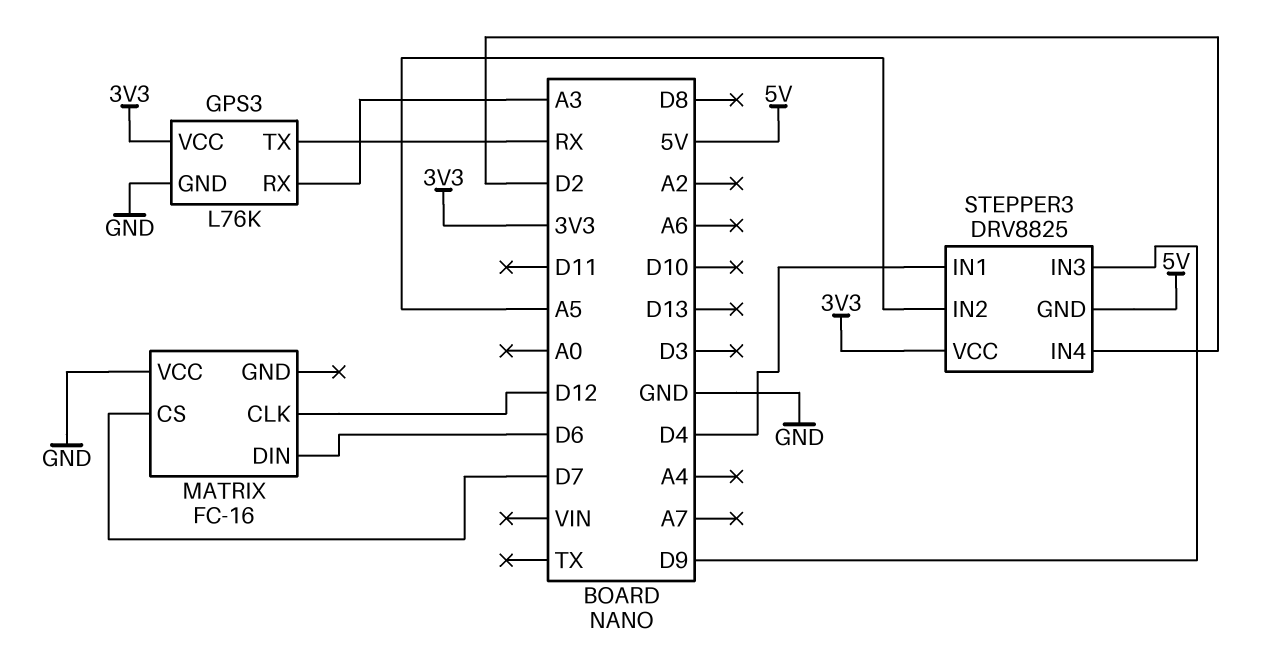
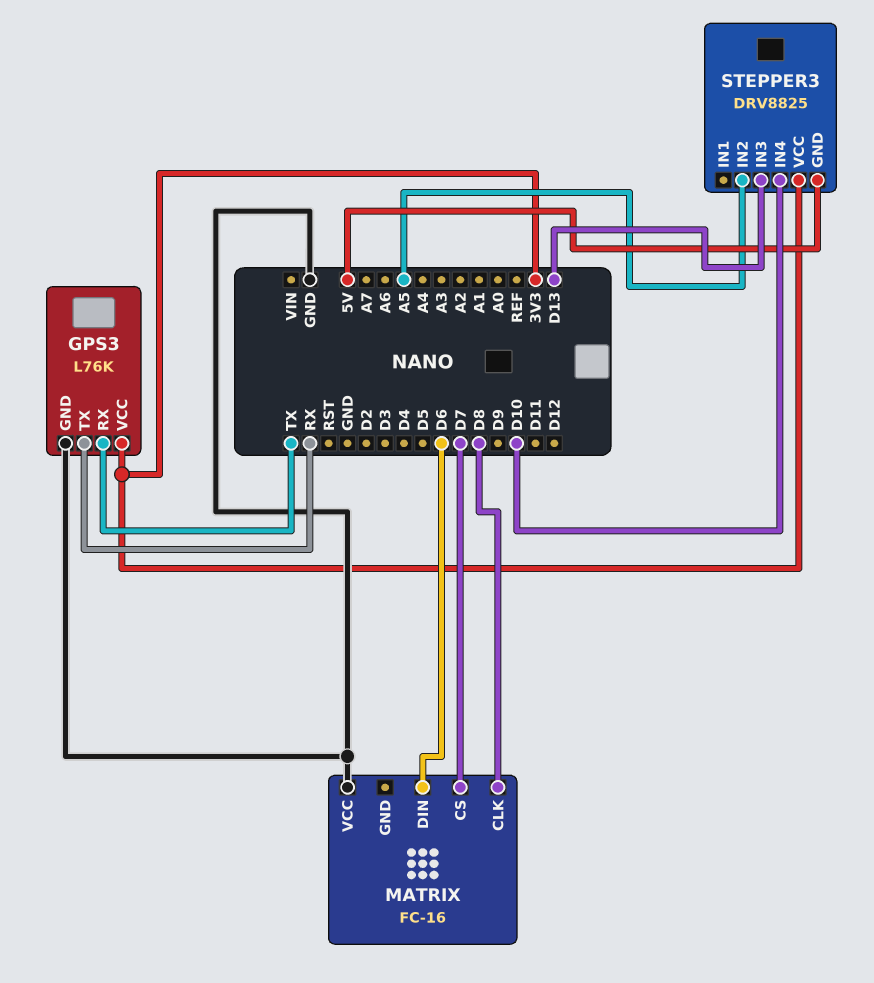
GPS3 pin RX: A3 -> TX
MATRIX pin CLK: D12 -> D8
STEPPER3 pin IN1: D4 -> none
STEPPER3 pin IN3: D9 -> D13
STEPPER3 pin IN4: D2 -> D10

